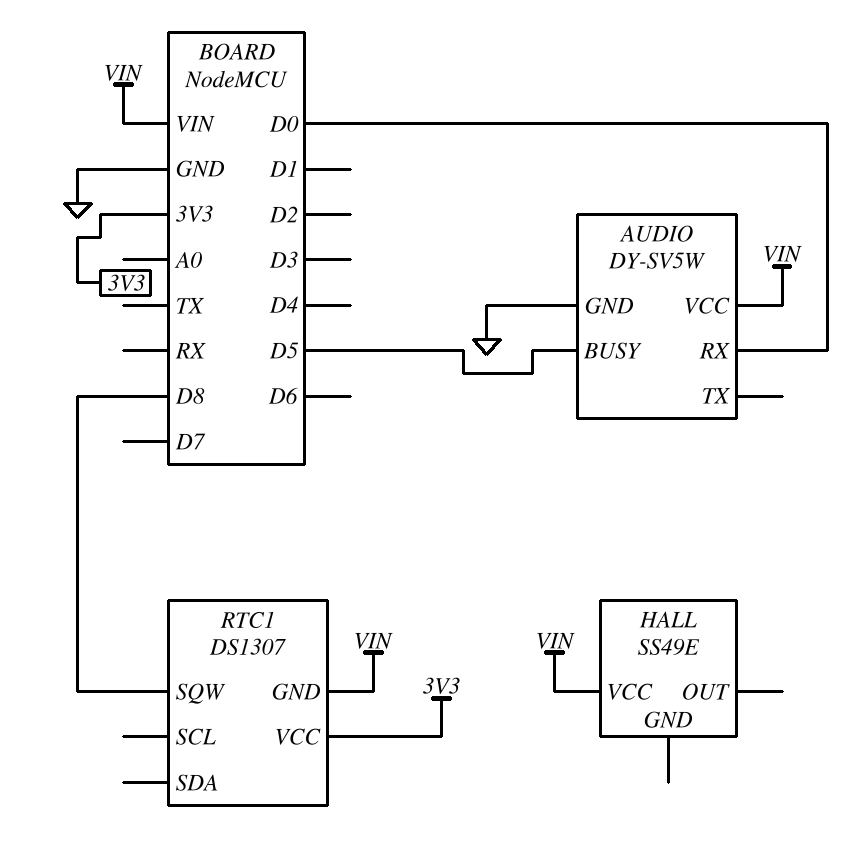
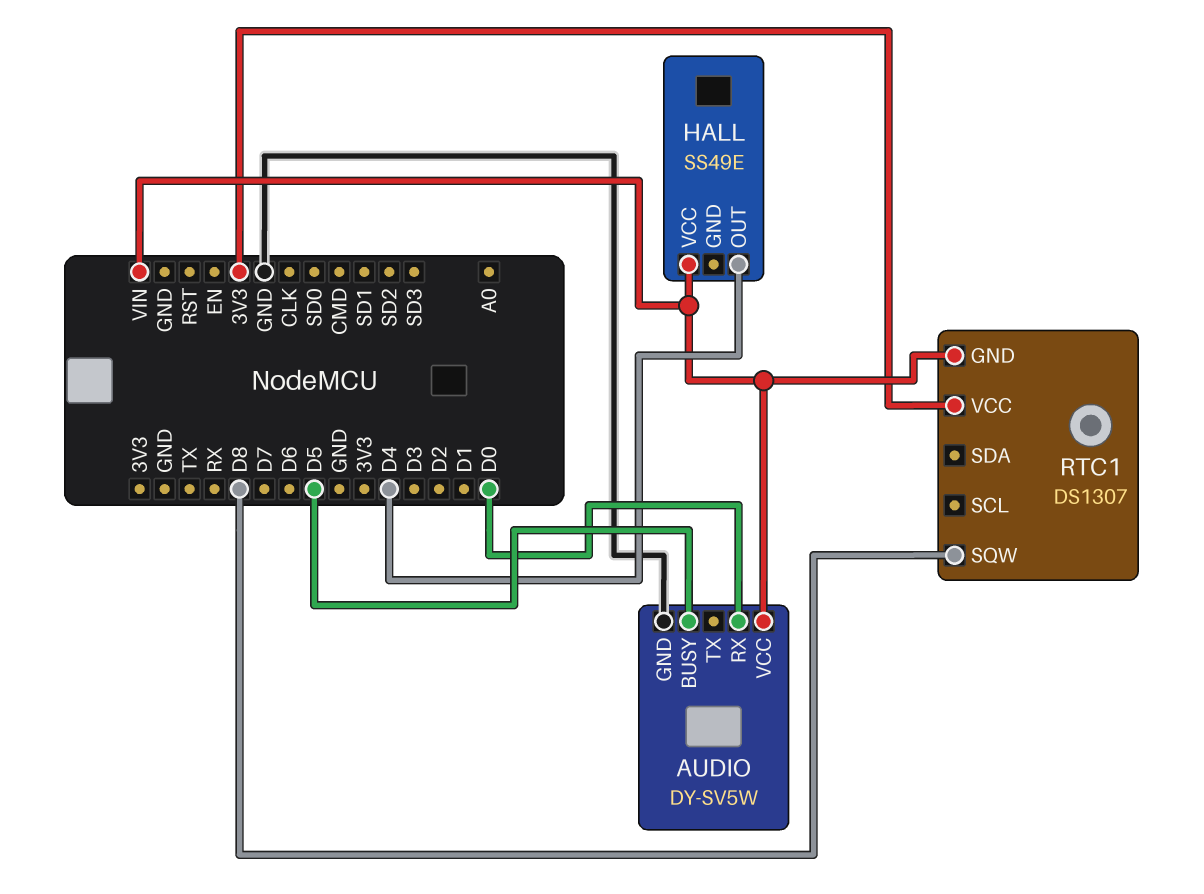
HALL pin OUT: none -> D4

